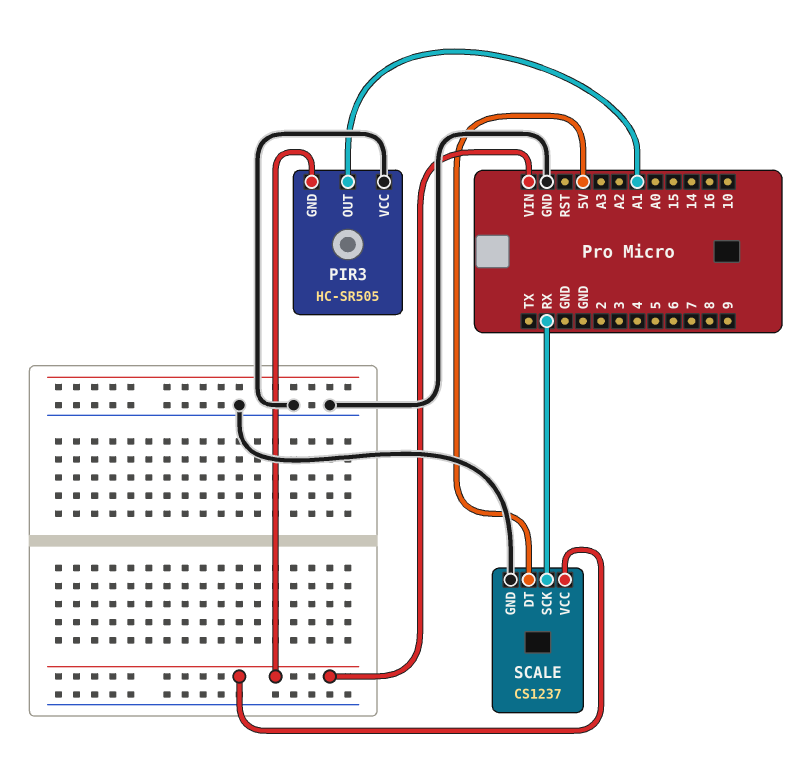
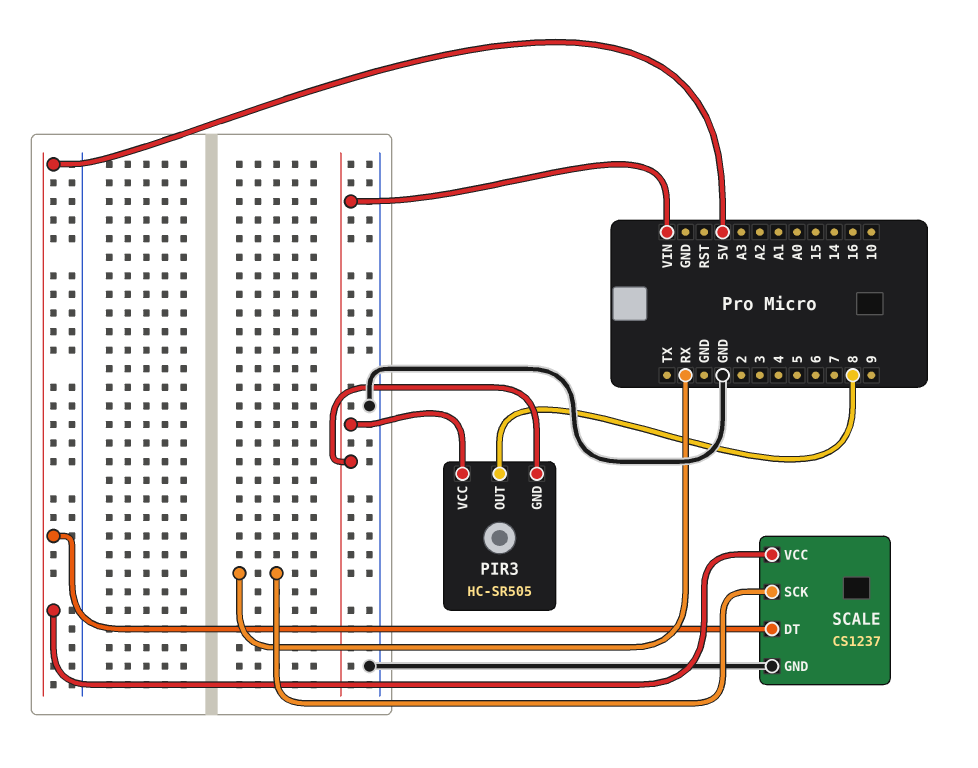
PIR3 pin OUT: A1 -> 8
PIR3 pin VCC: GND -> VIN
SCALE pin VCC: VIN -> 5V

